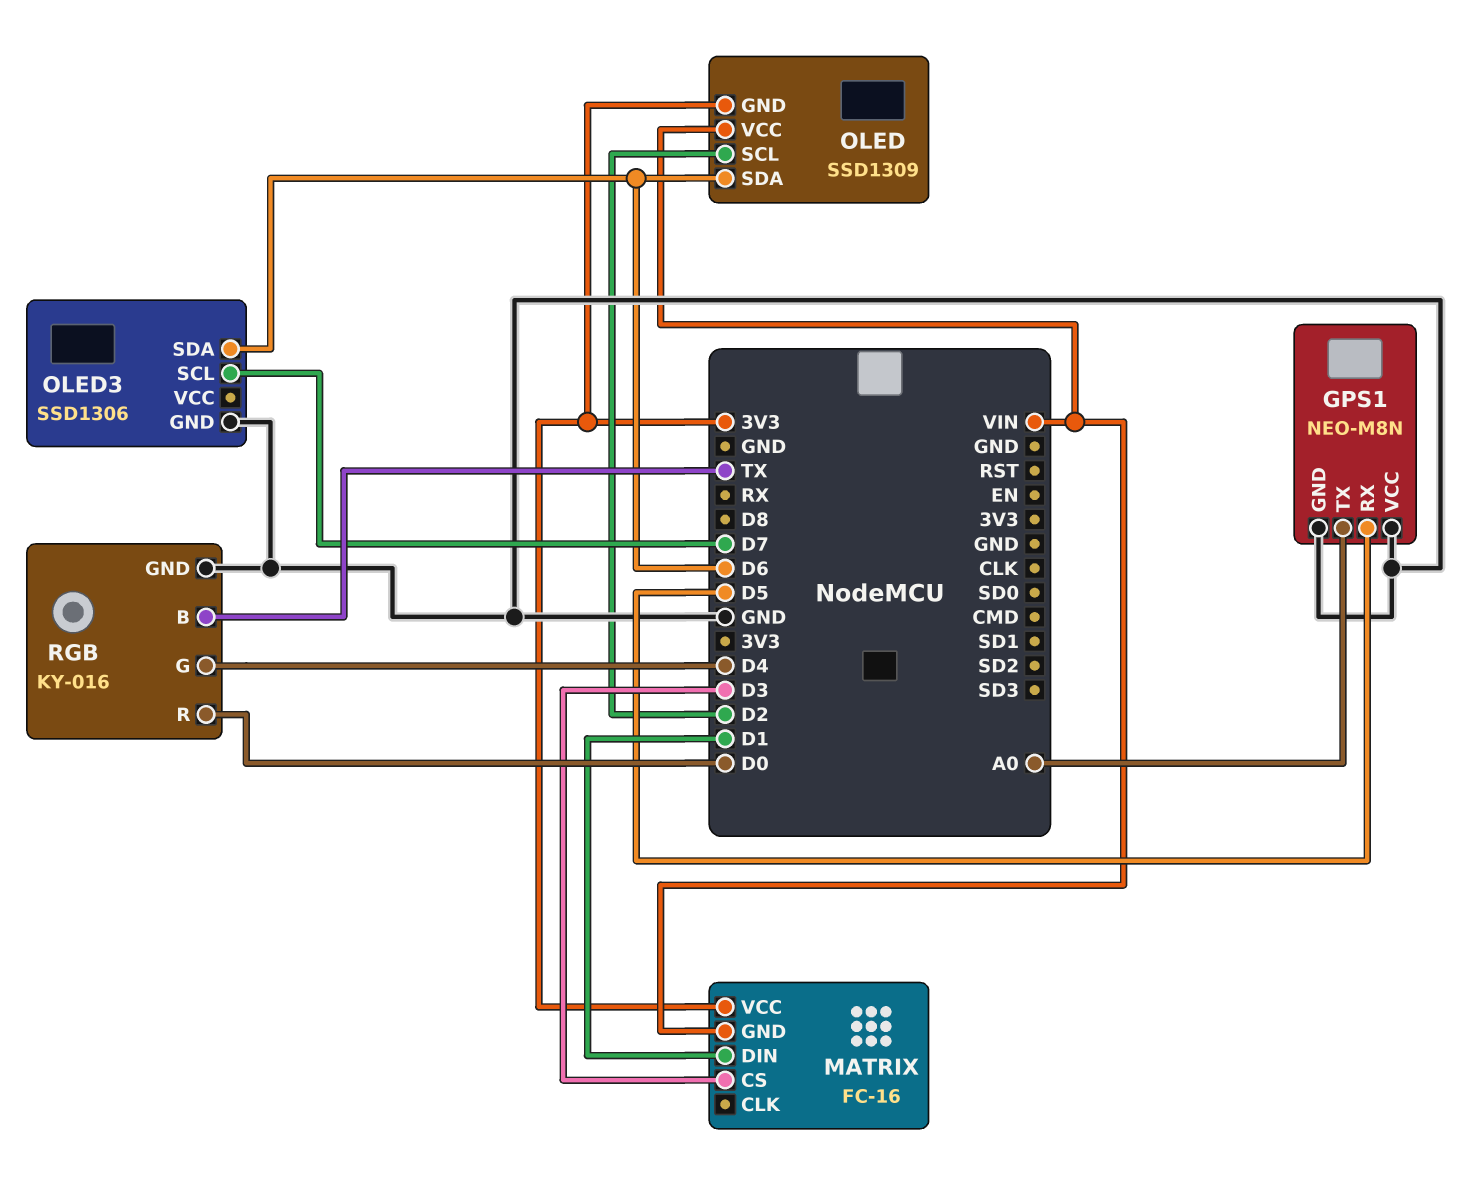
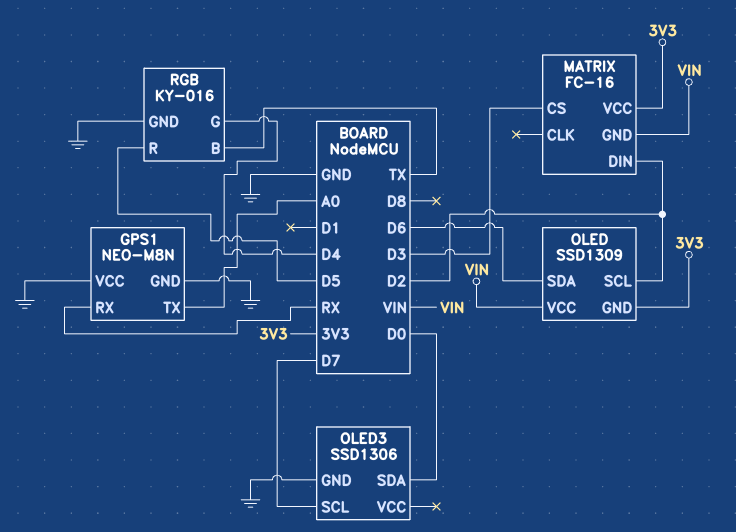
GPS1 pin RX: D5 -> RX
MATRIX pin DIN: D1 -> D2
OLED3 pin SDA: D6 -> D0
RGB pin R: D0 -> D5

